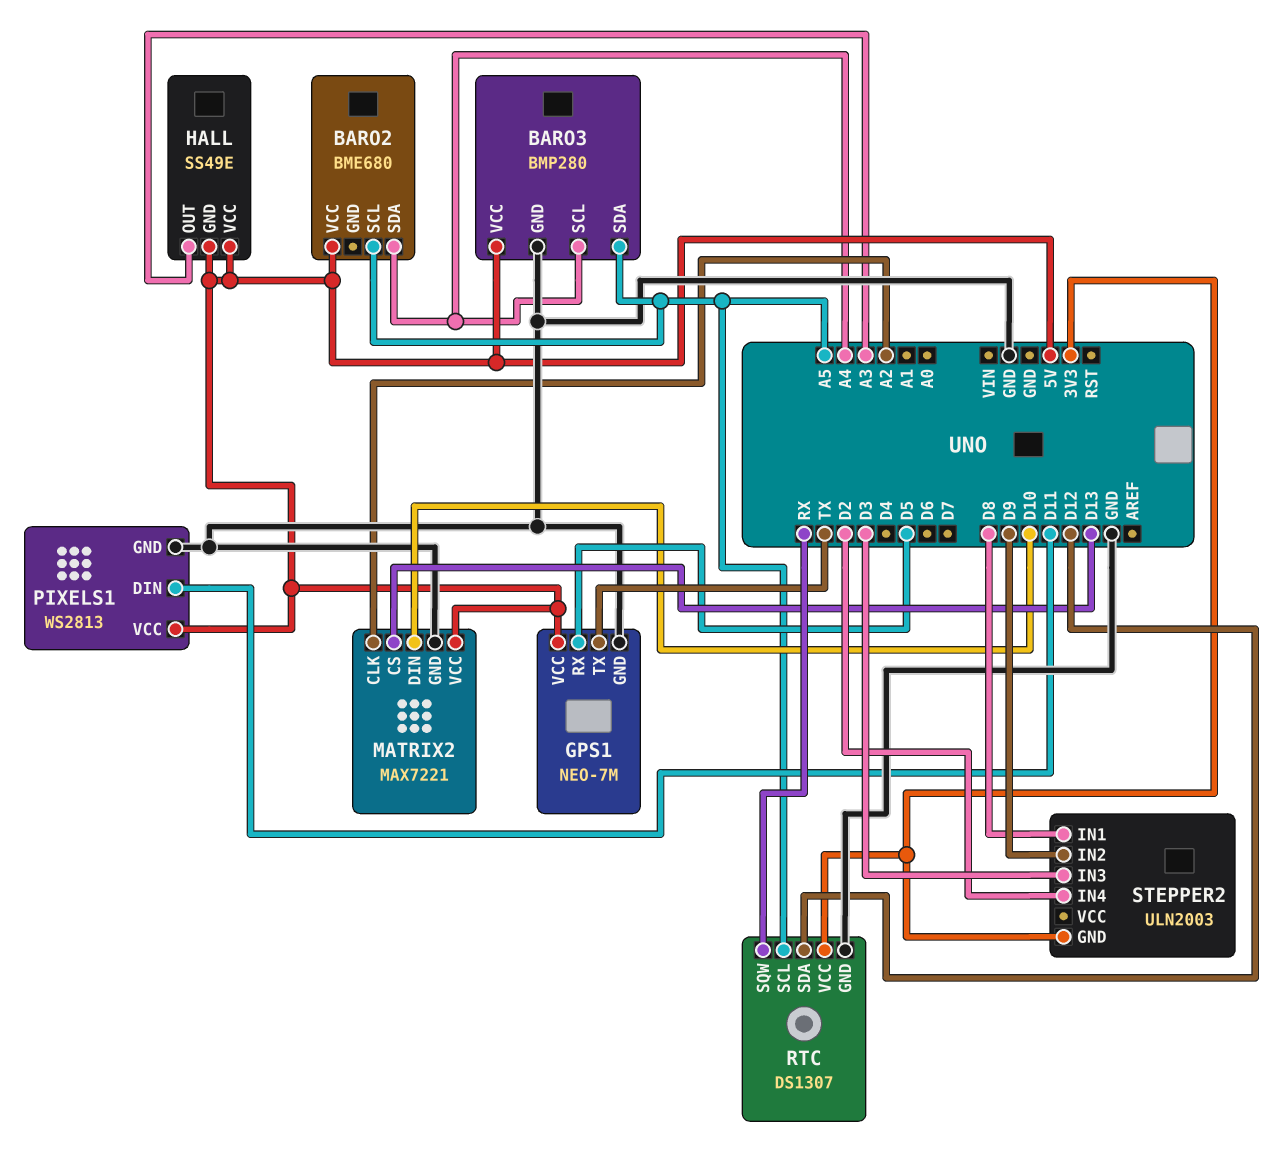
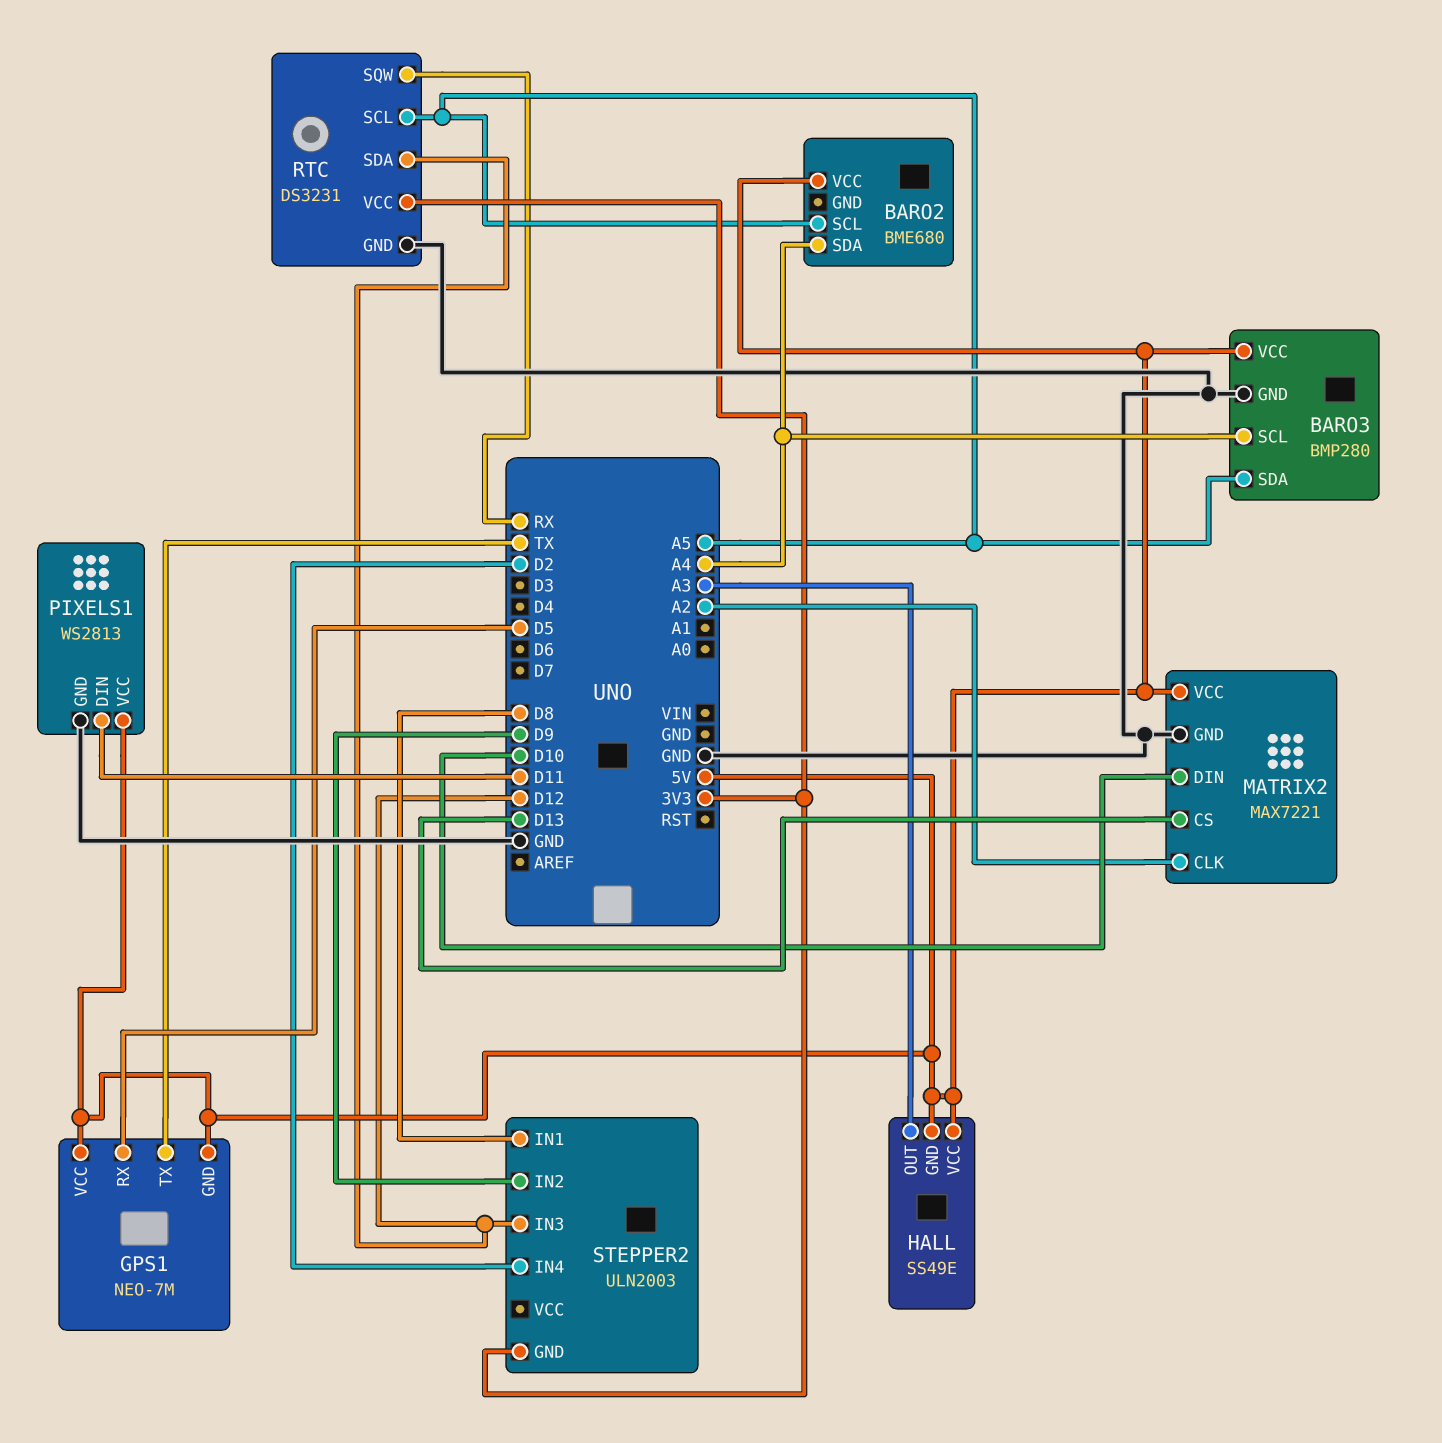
GPS1 pin GND: GND -> 5V
RTC: DS1307 -> DS3231
STEPPER2 pin IN3: D3 -> D12

